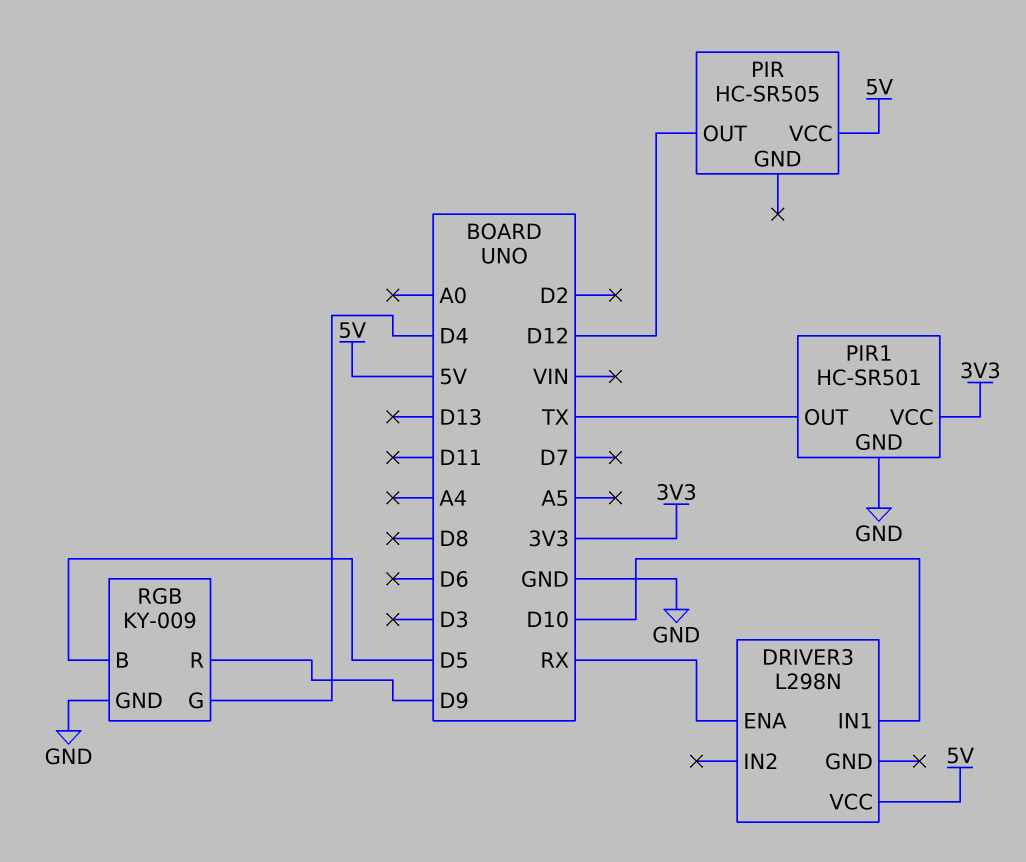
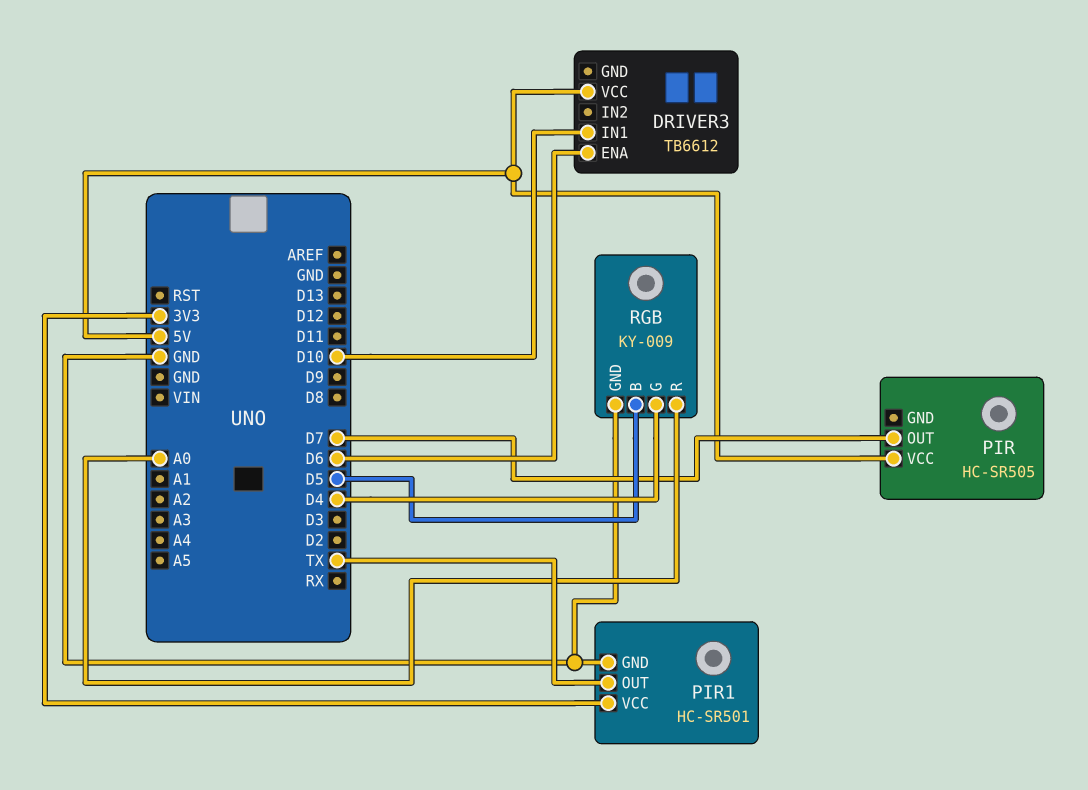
DRIVER3: L298N -> TB6612
DRIVER3 pin ENA: RX -> D6
PIR pin OUT: D12 -> D7
RGB pin R: D9 -> A0

